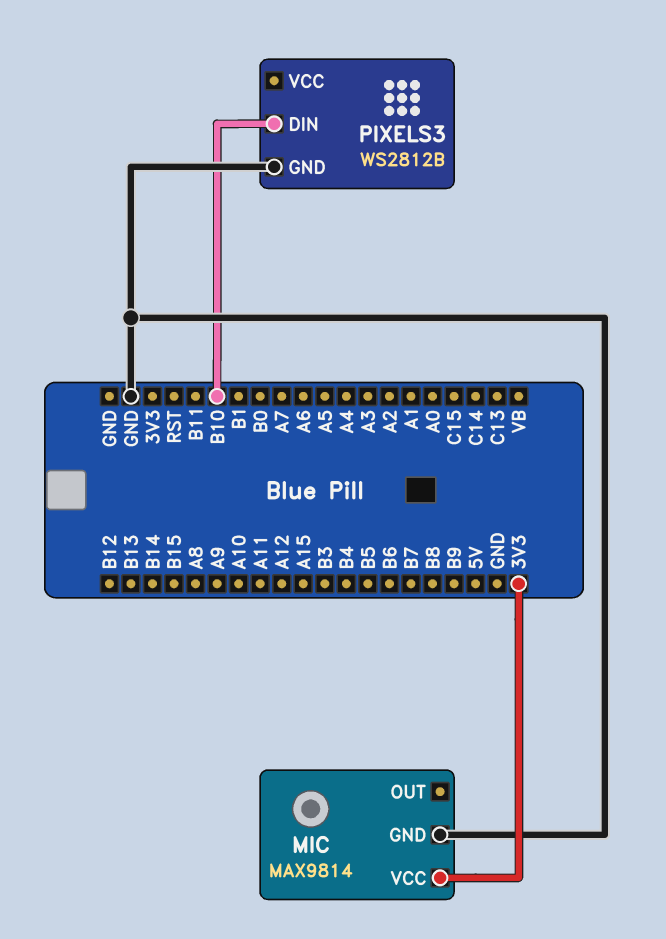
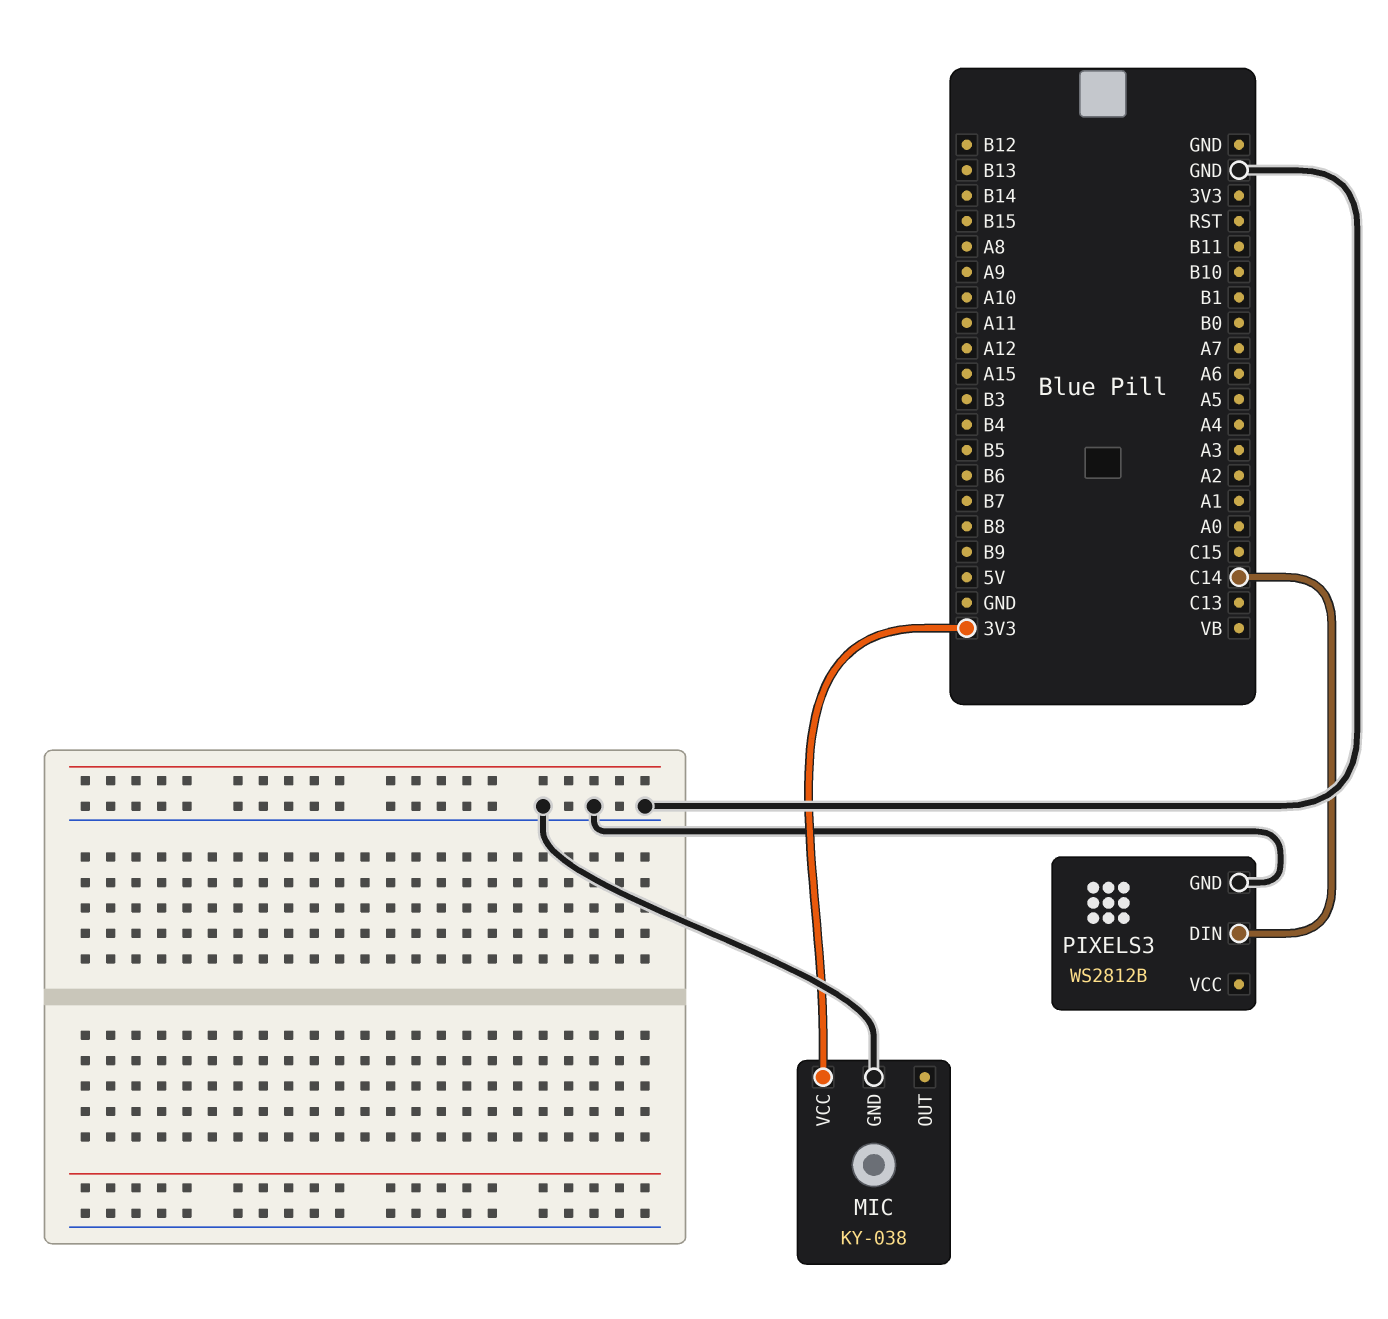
MIC: MAX9814 -> KY-038
PIXELS3 pin DIN: B10 -> C14

